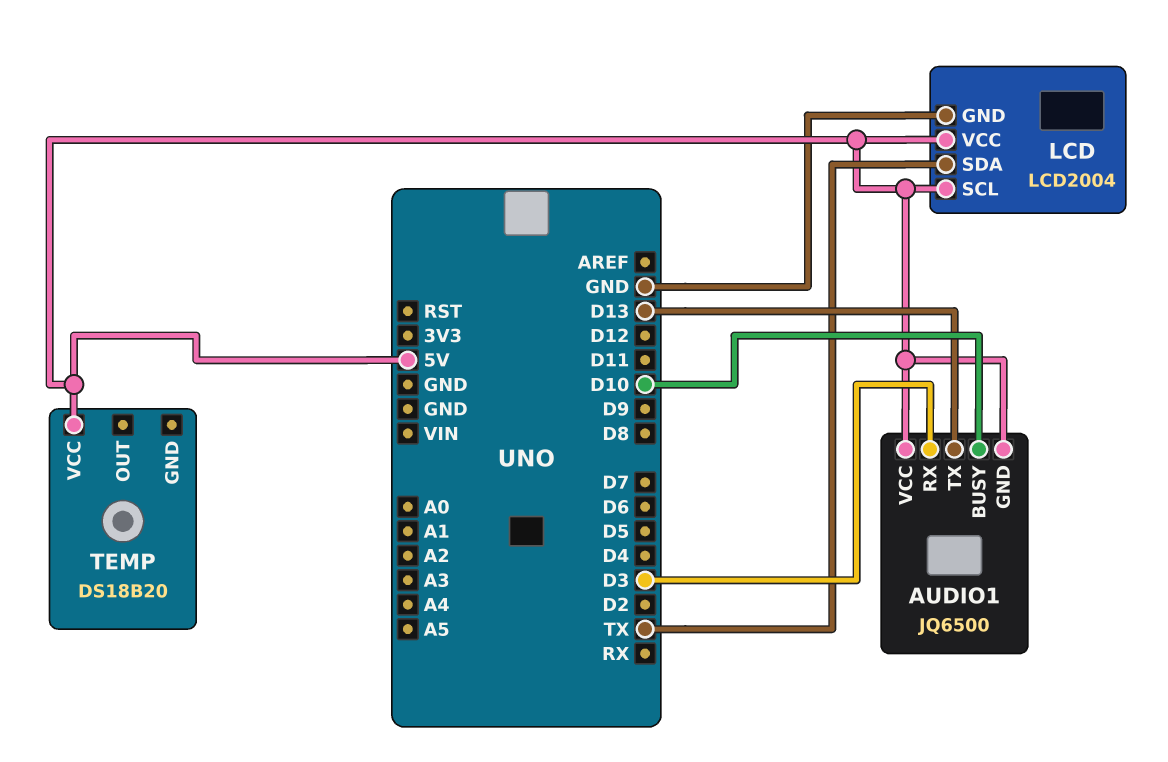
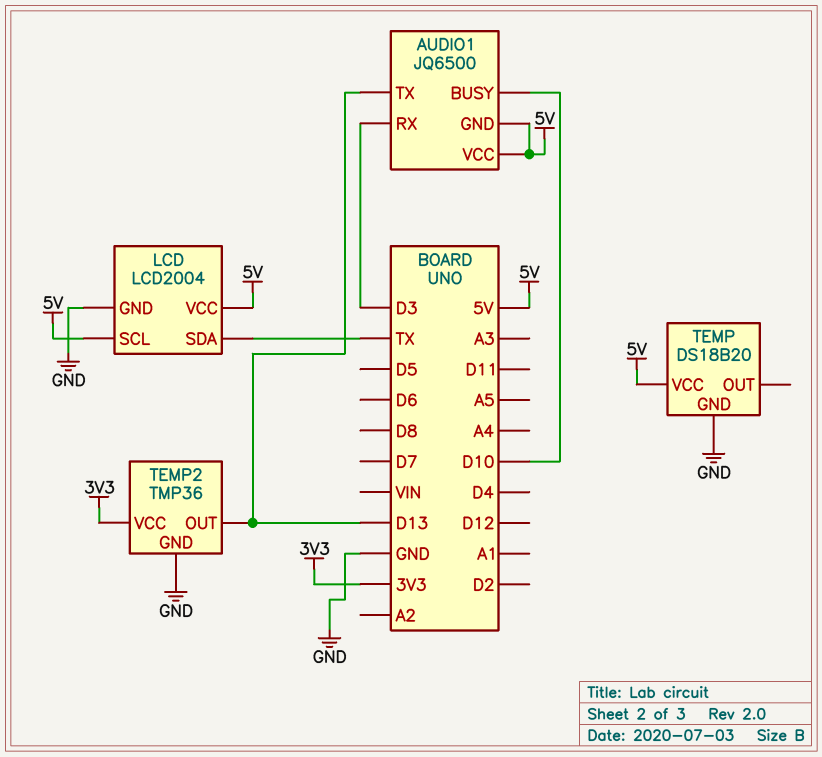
TEMP pin GND: none -> GND
TEMP2: none -> TMP36
TEMP2 pin GND: none -> GND
TEMP2 pin OUT: none -> D13
TEMP2 pin VCC: none -> 3V3

